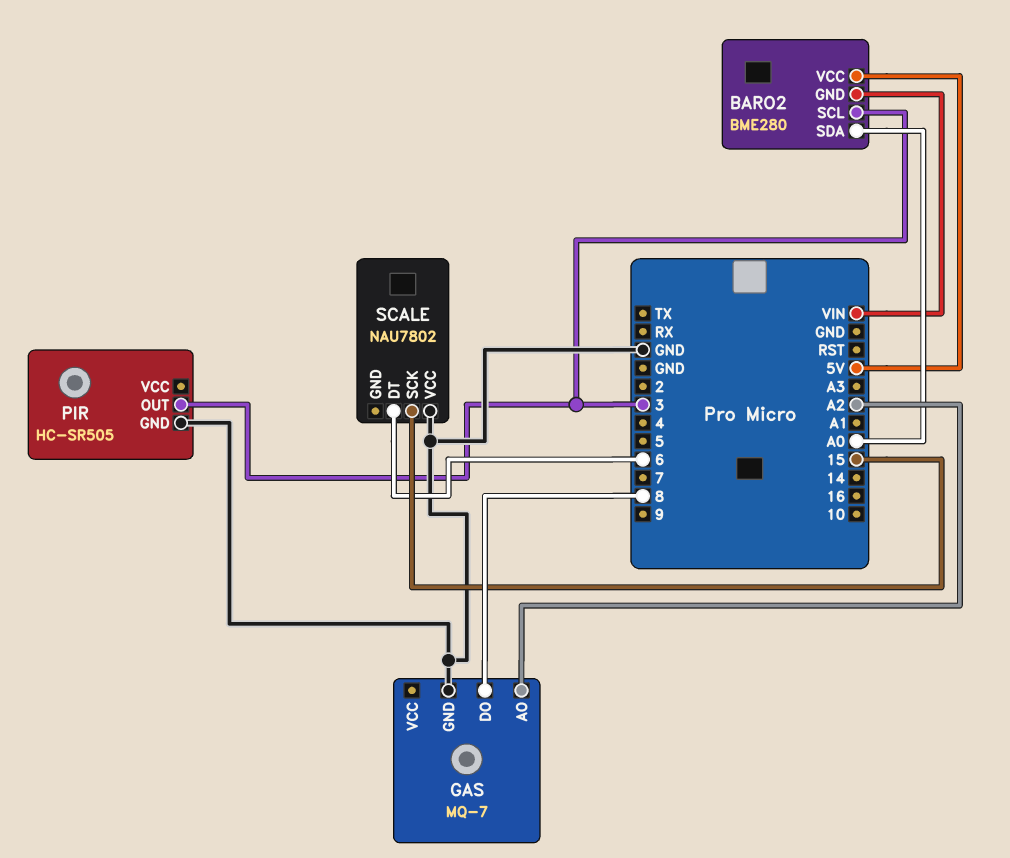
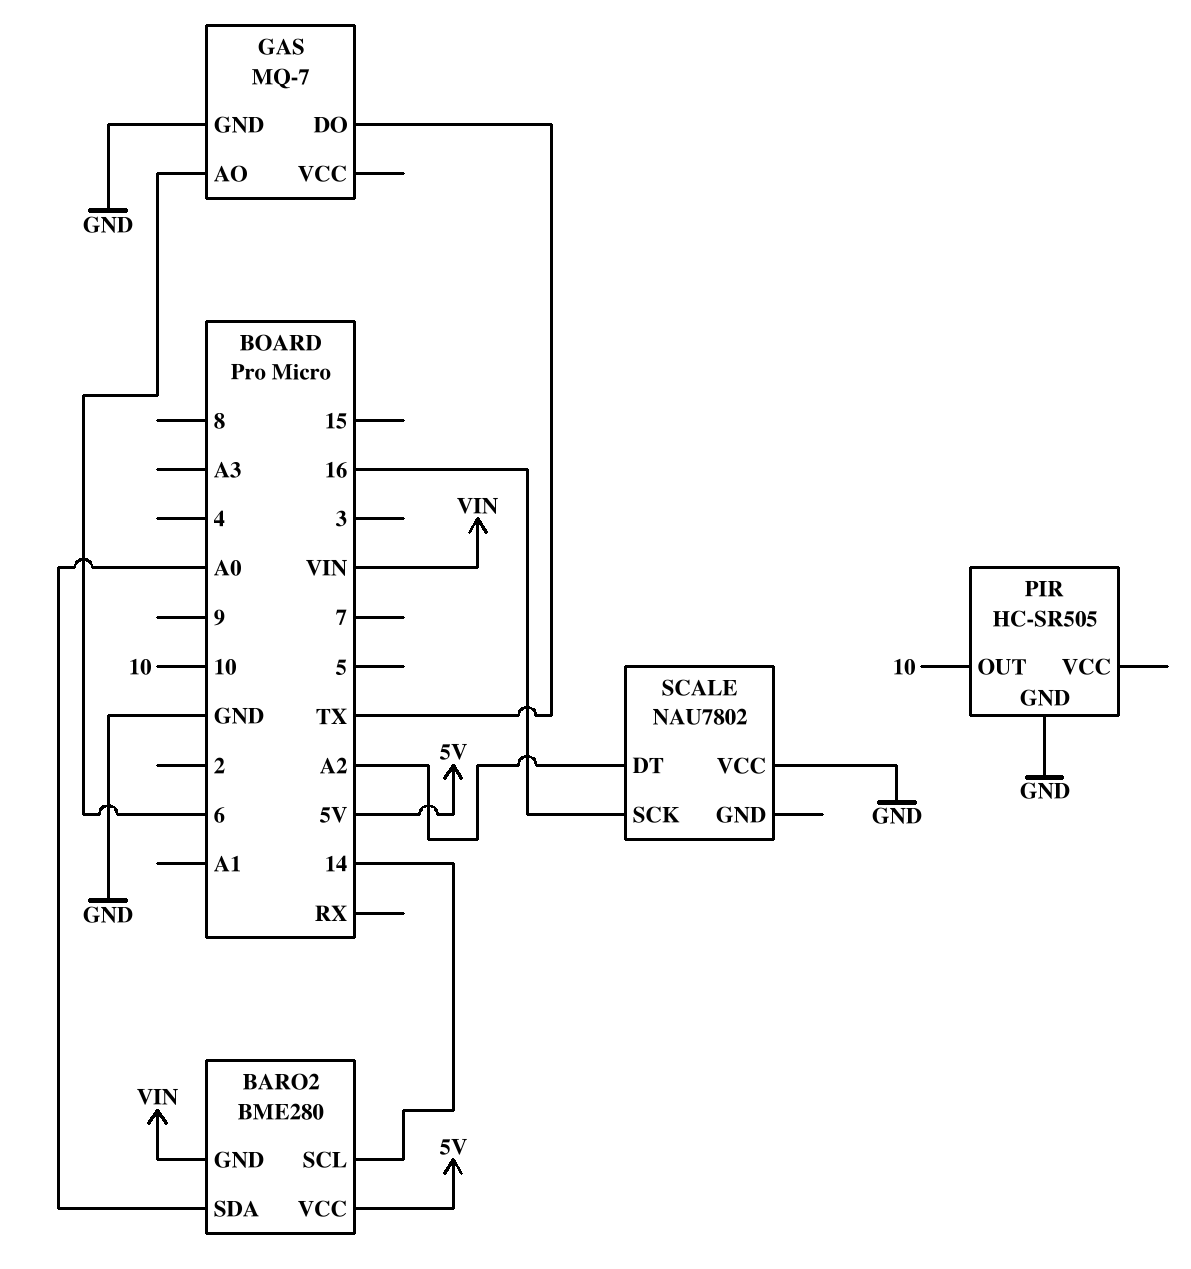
BARO2 pin SCL: 3 -> 14
GAS pin AO: A2 -> 6
GAS pin DO: 8 -> TX
PIR pin OUT: 3 -> 10
SCALE pin DT: 6 -> A2
SCALE pin SCK: 15 -> 16

